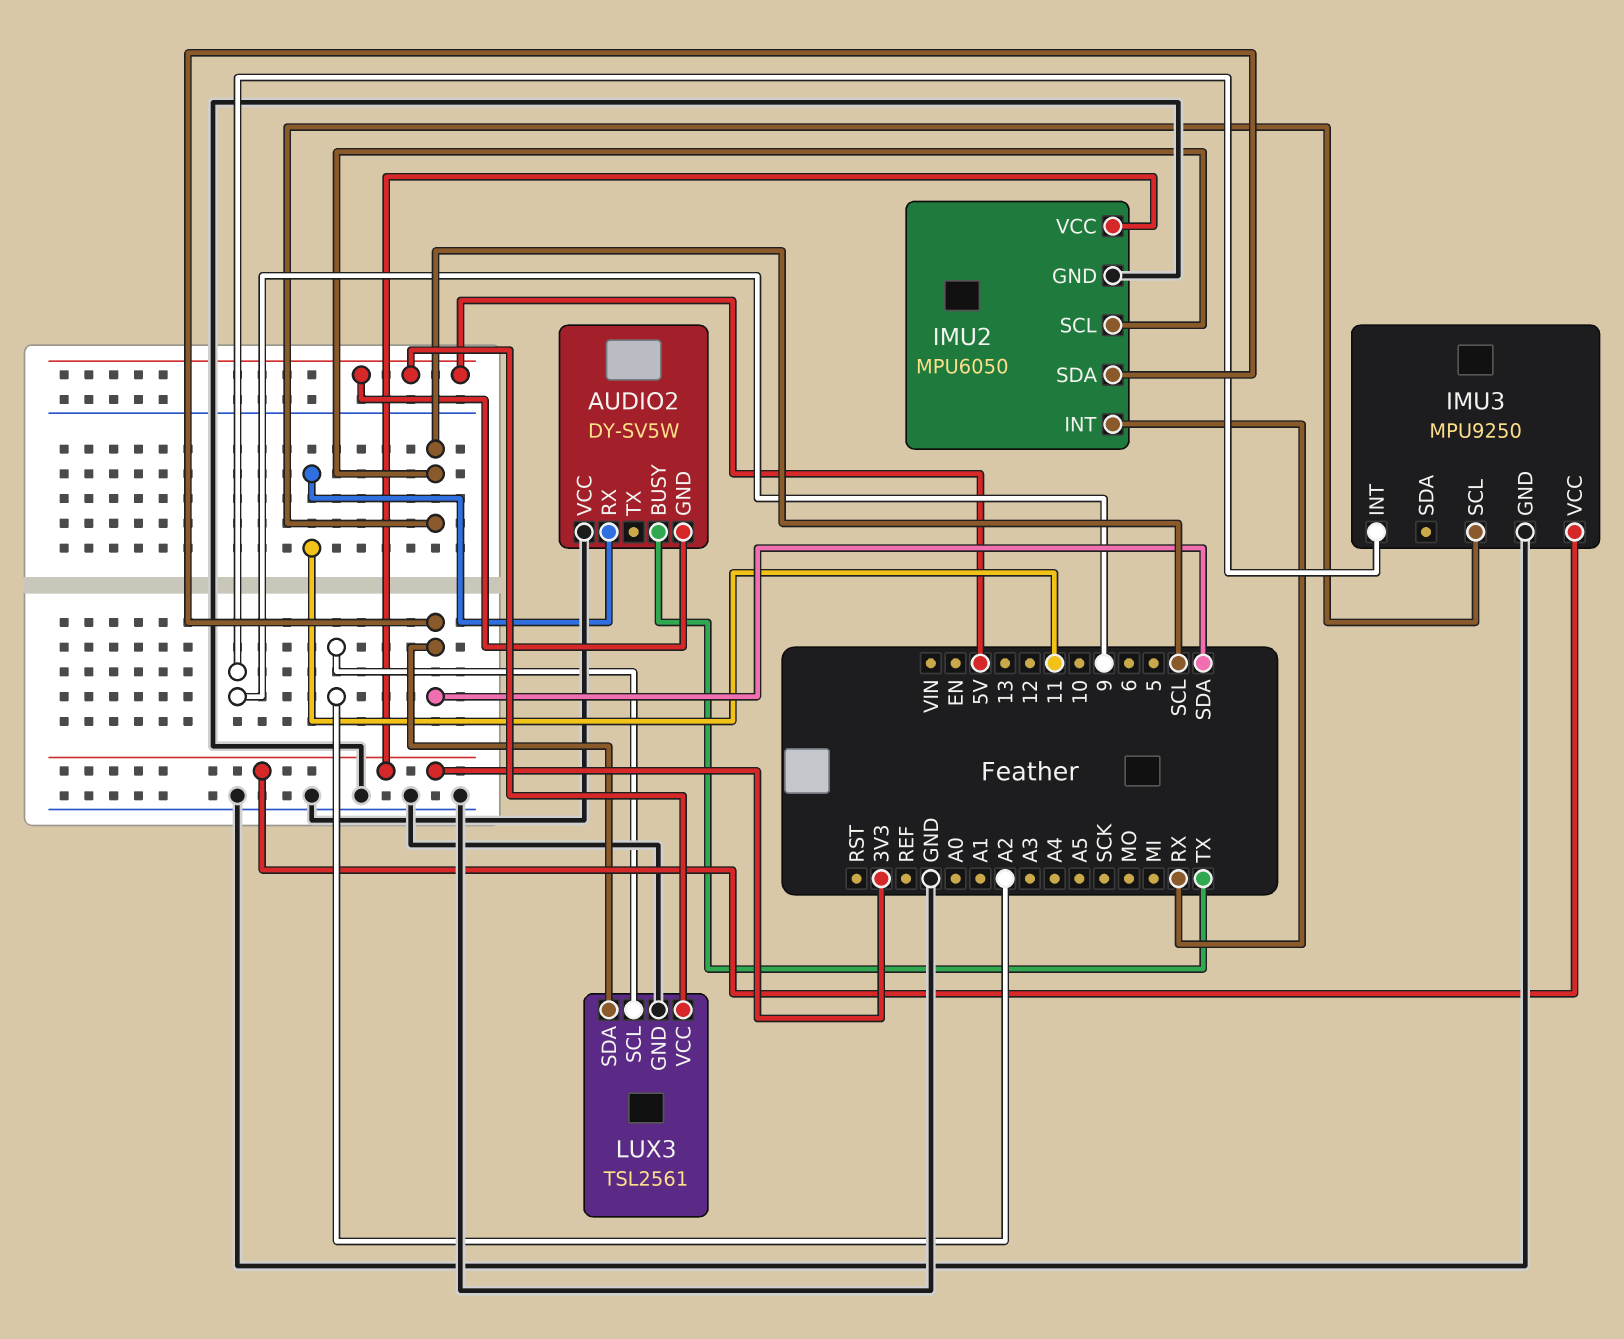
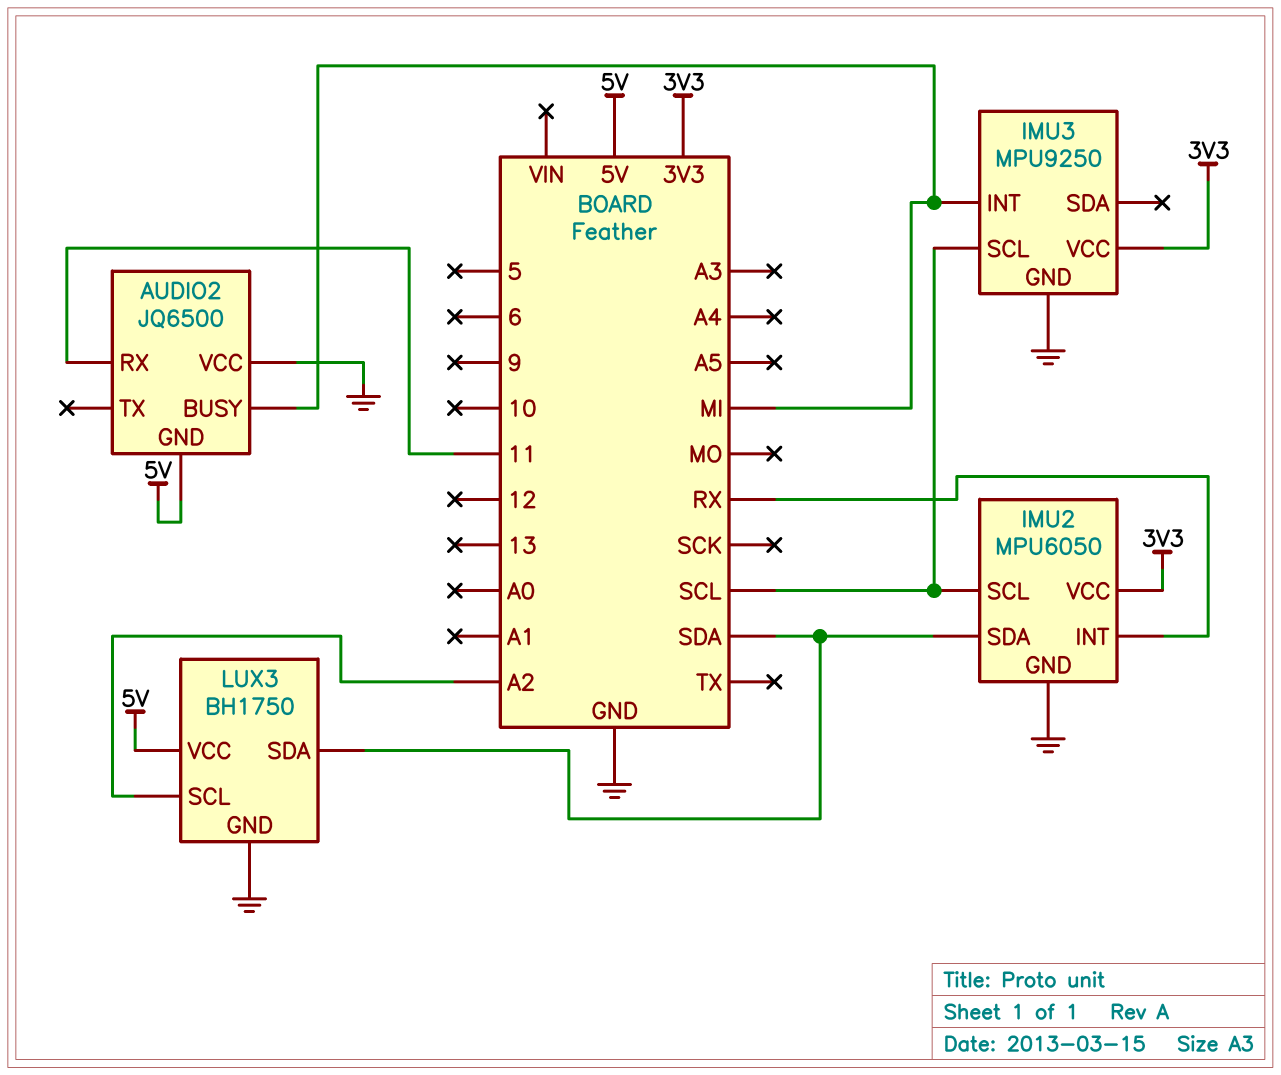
AUDIO2: DY-SV5W -> JQ6500
AUDIO2 pin BUSY: TX -> MI
IMU3 pin INT: 9 -> MI
LUX3: TSL2561 -> BH1750

